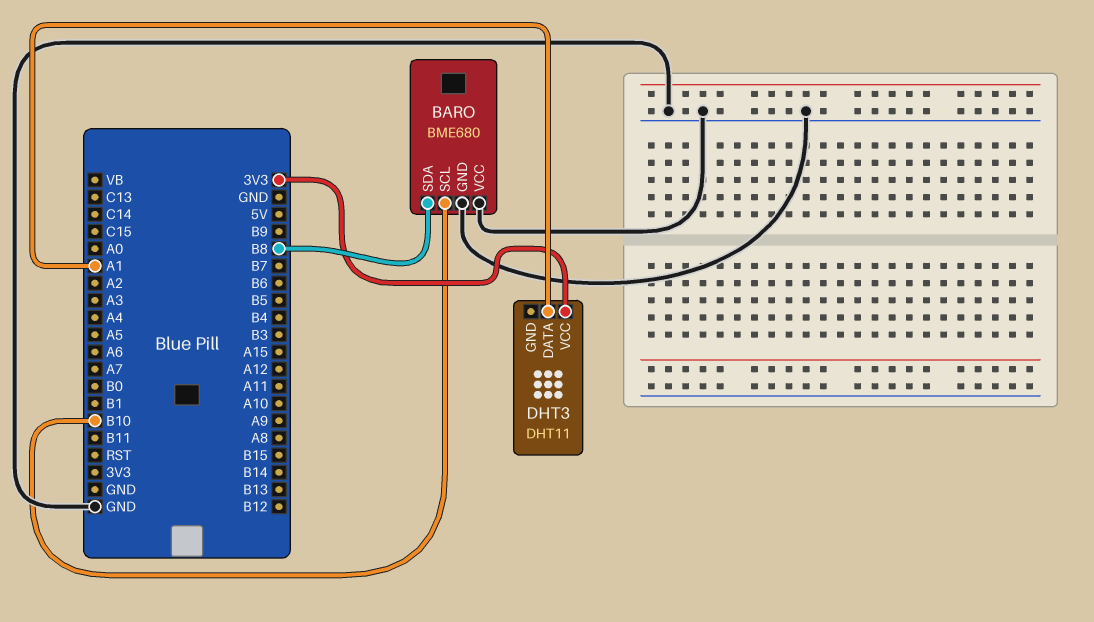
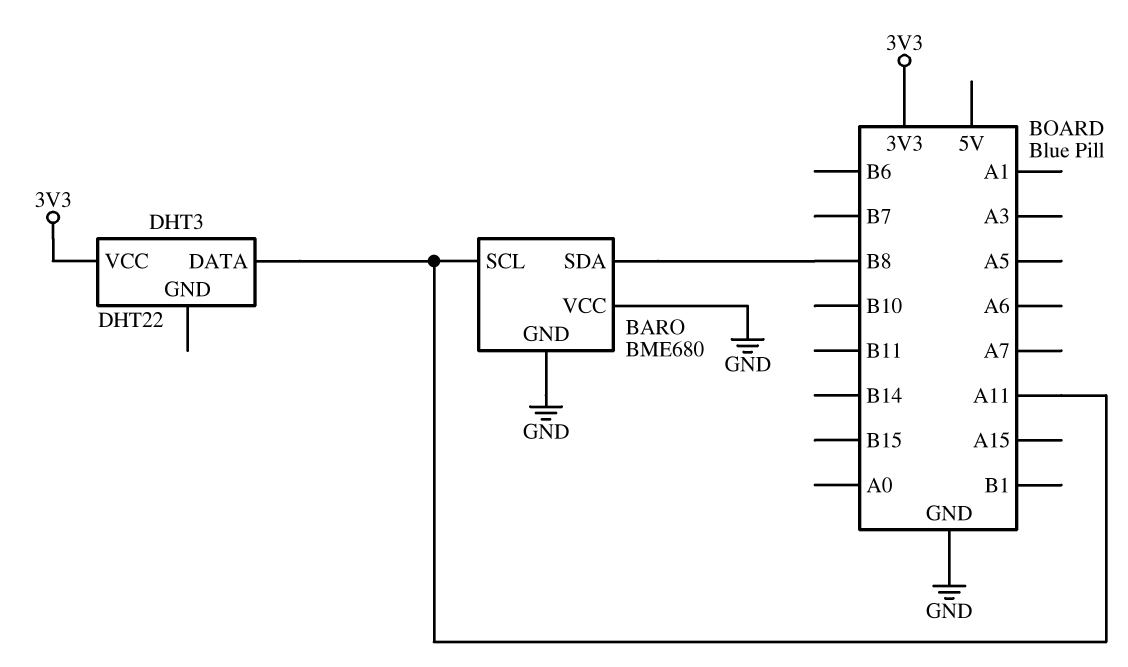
BARO pin SCL: B10 -> A11
DHT3: DHT11 -> DHT22
DHT3 pin DATA: A1 -> A11

